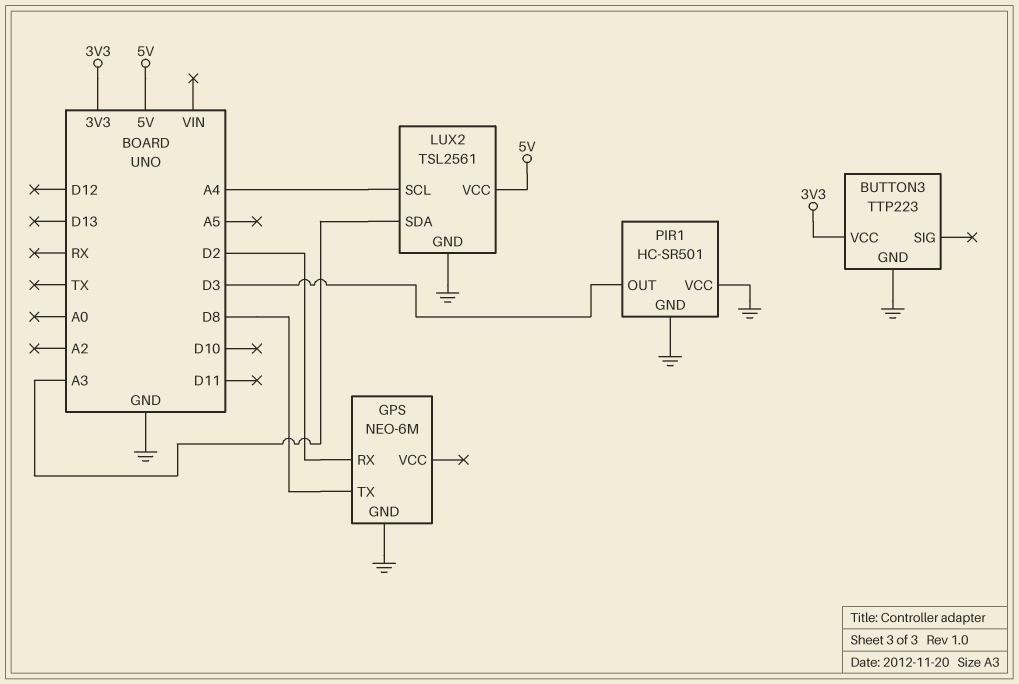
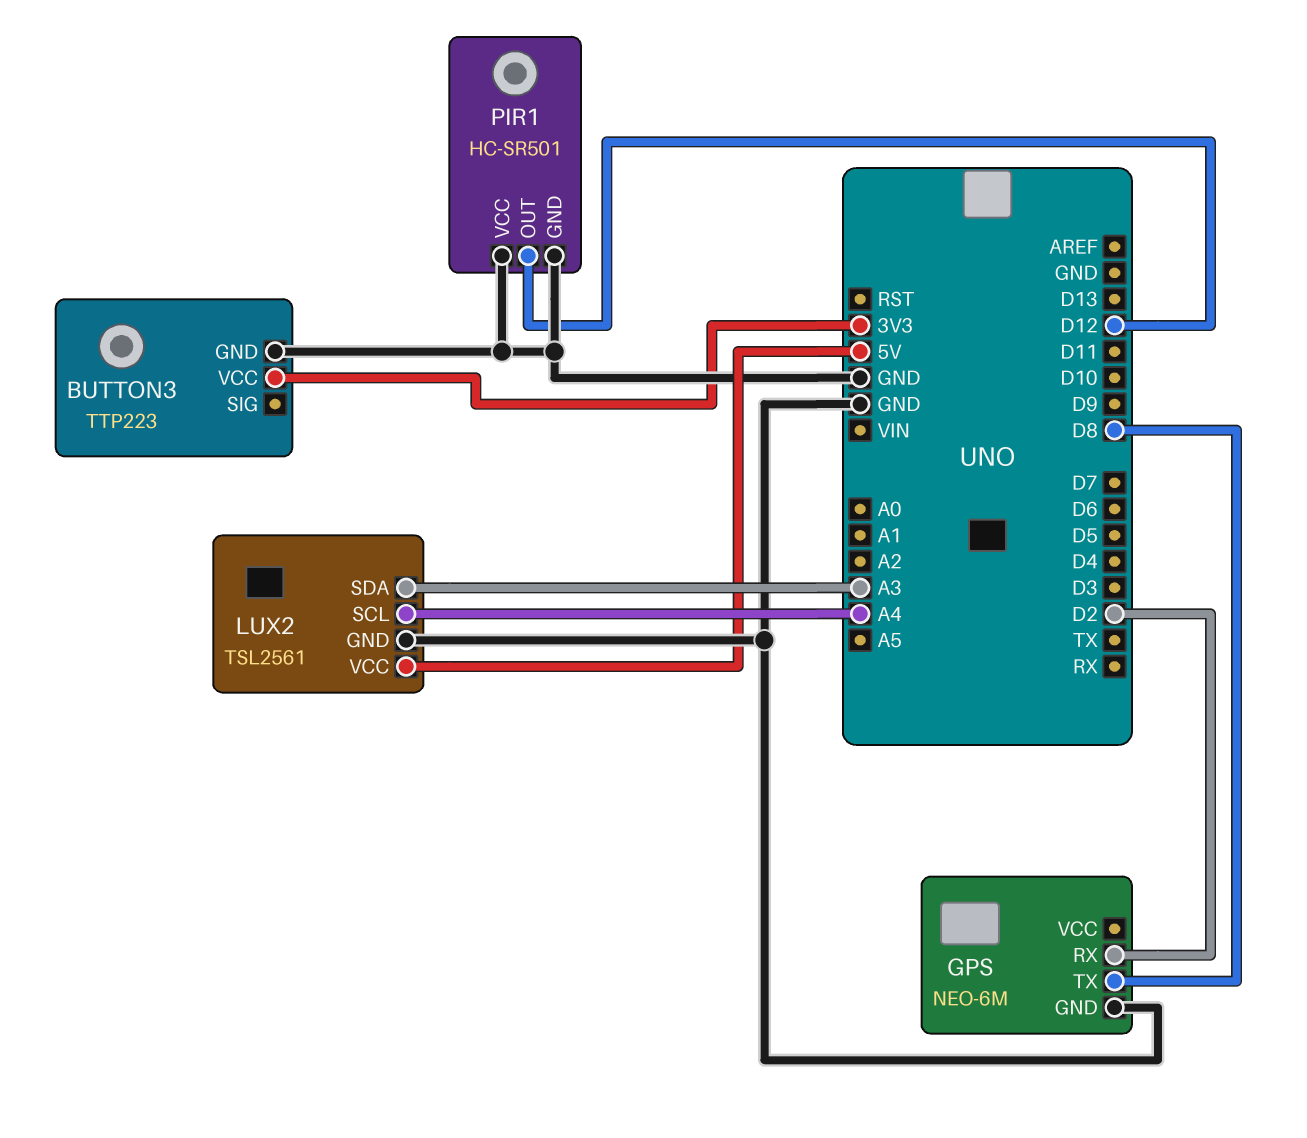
PIR1 pin OUT: D3 -> D12

